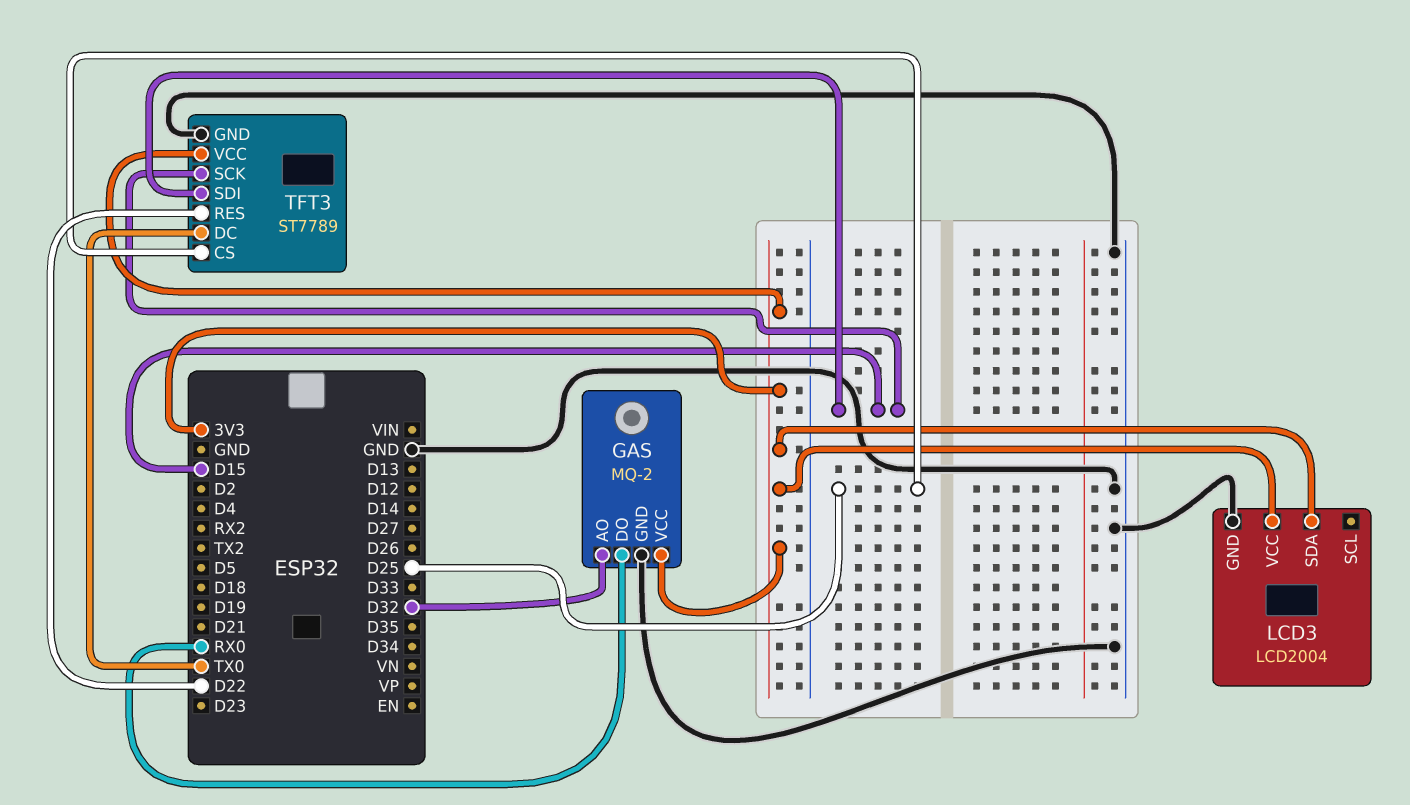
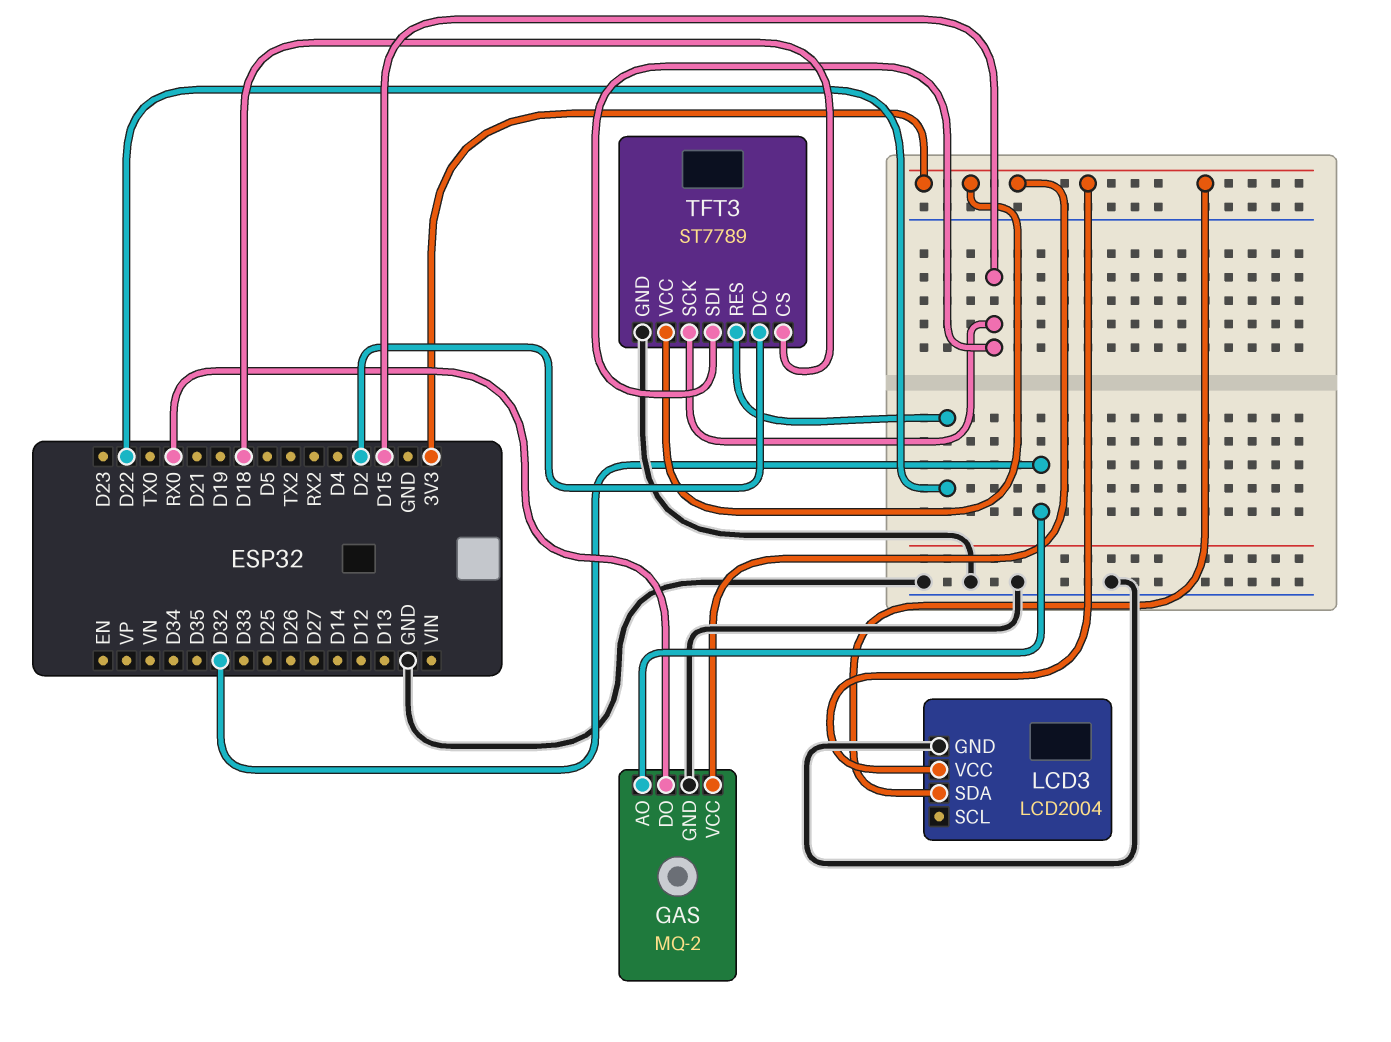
TFT3 pin CS: D25 -> D18
TFT3 pin DC: TX0 -> D2

